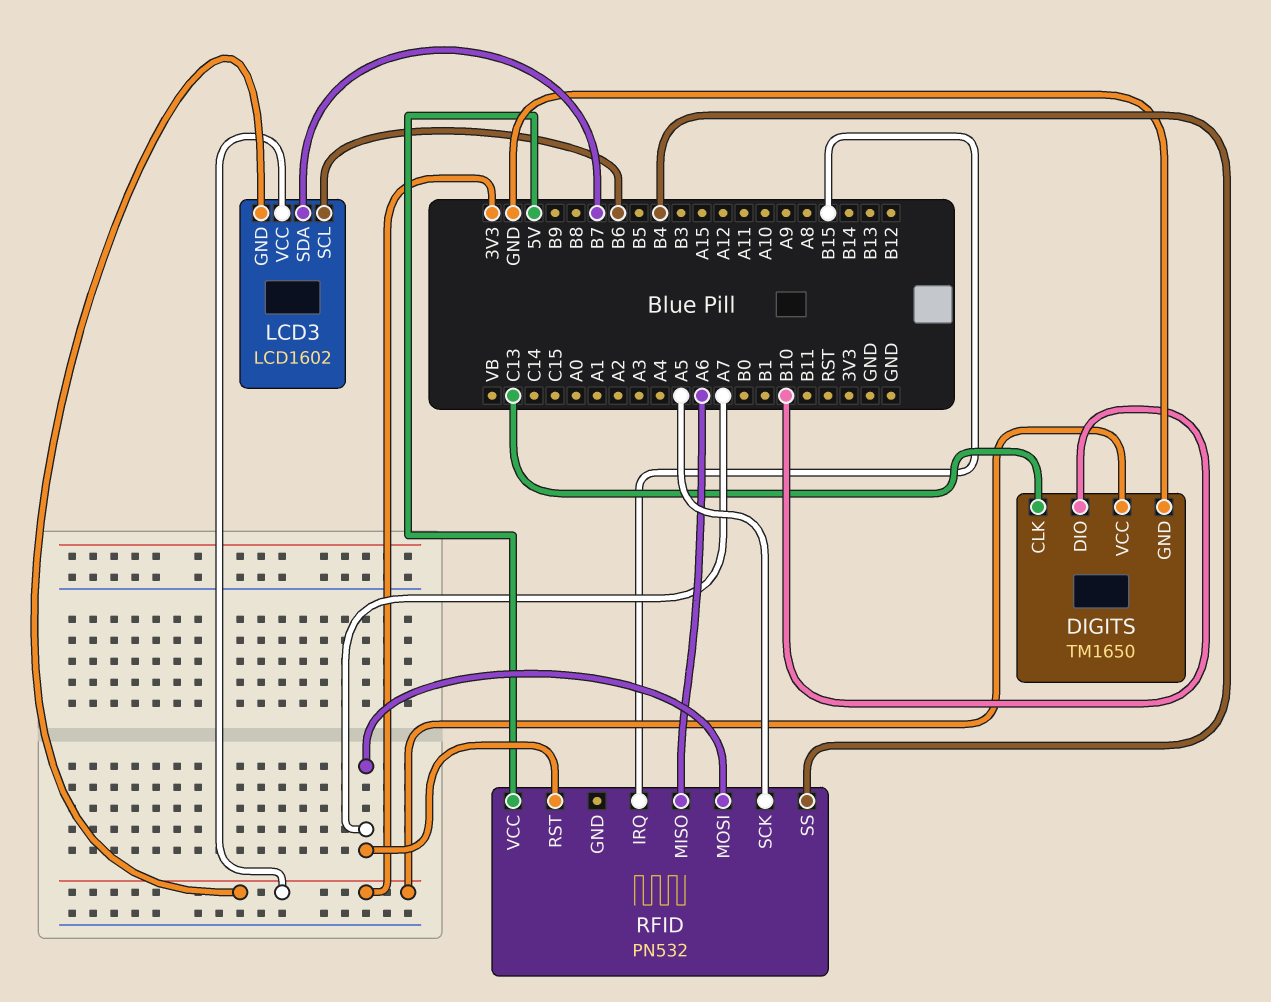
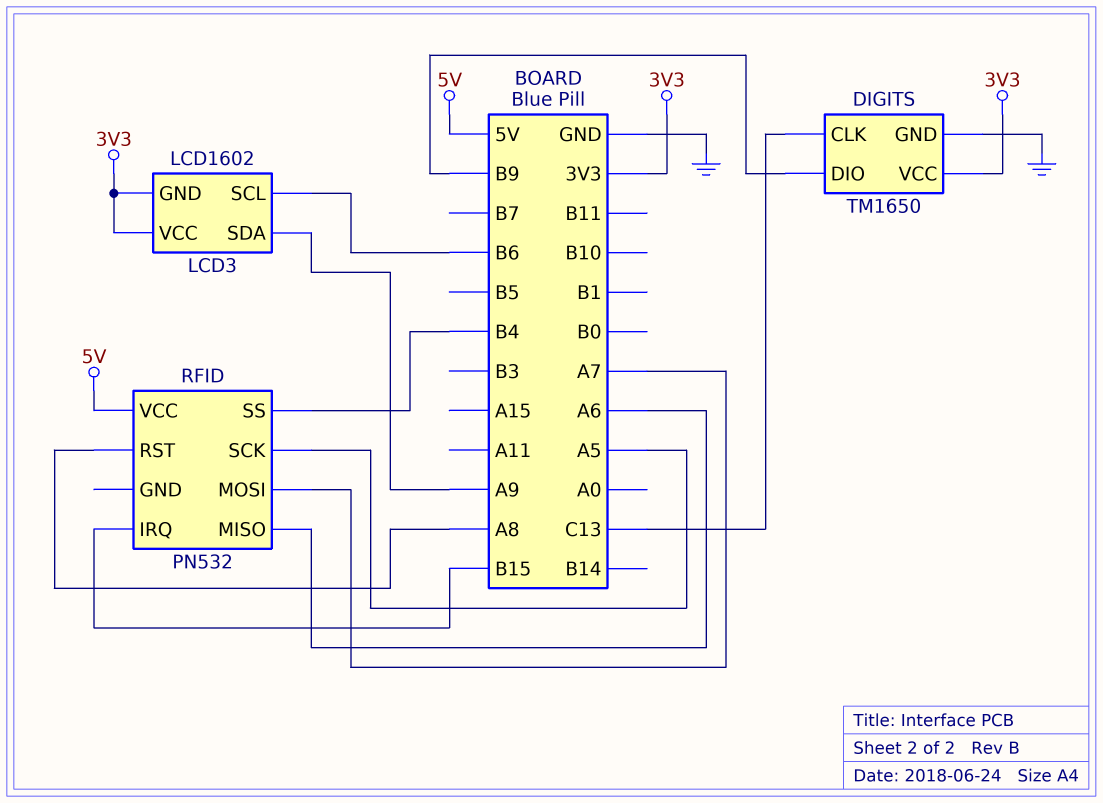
DIGITS pin DIO: B10 -> B9
LCD3 pin SDA: B7 -> A9
RFID pin RST: A7 -> A8

